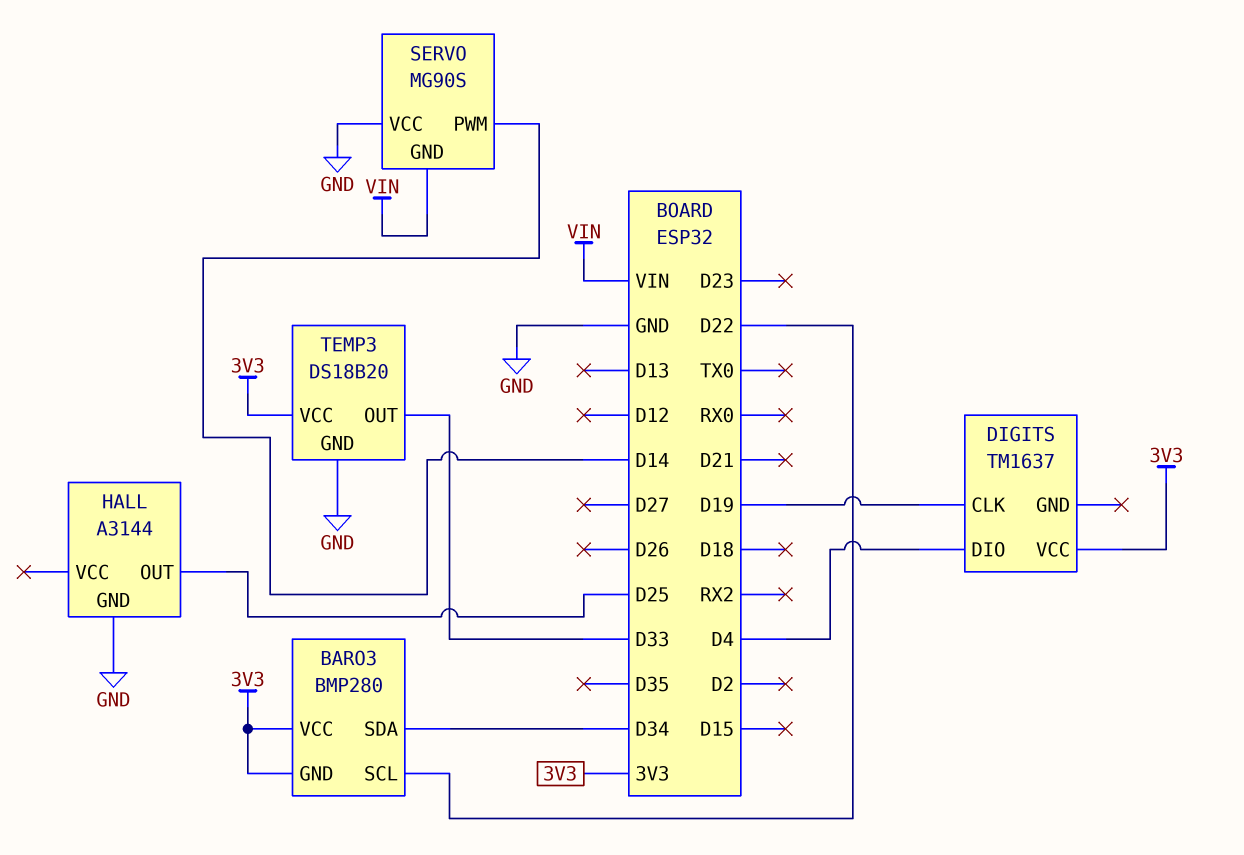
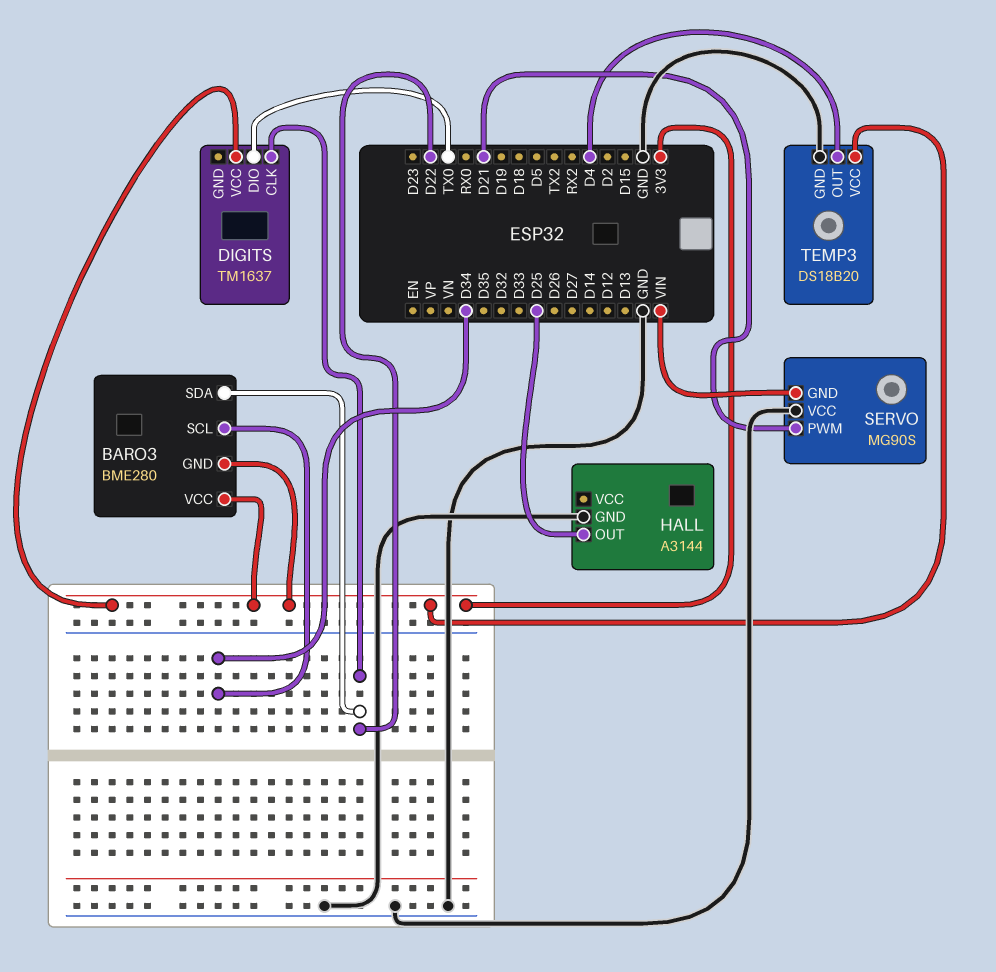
BARO3: BMP280 -> BME280
BARO3 pin SCL: D22 -> D34
BARO3 pin SDA: D34 -> D22
DIGITS pin CLK: D19 -> D22
DIGITS pin DIO: D4 -> TX0
SERVO pin PWM: D14 -> D21
TEMP3 pin OUT: D33 -> D4

